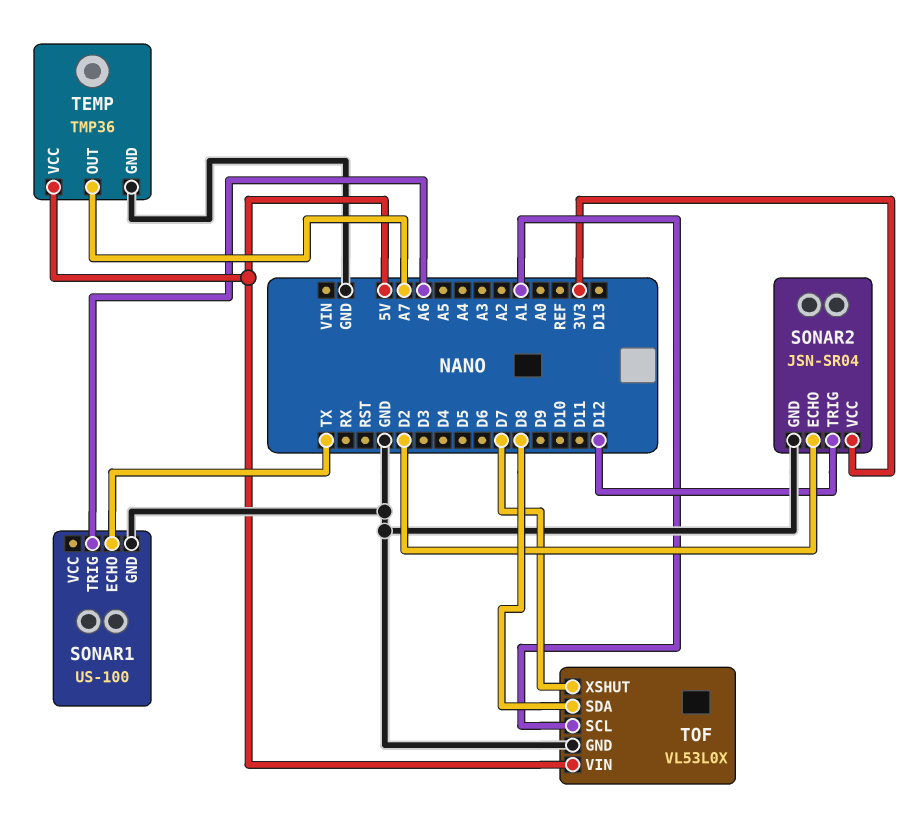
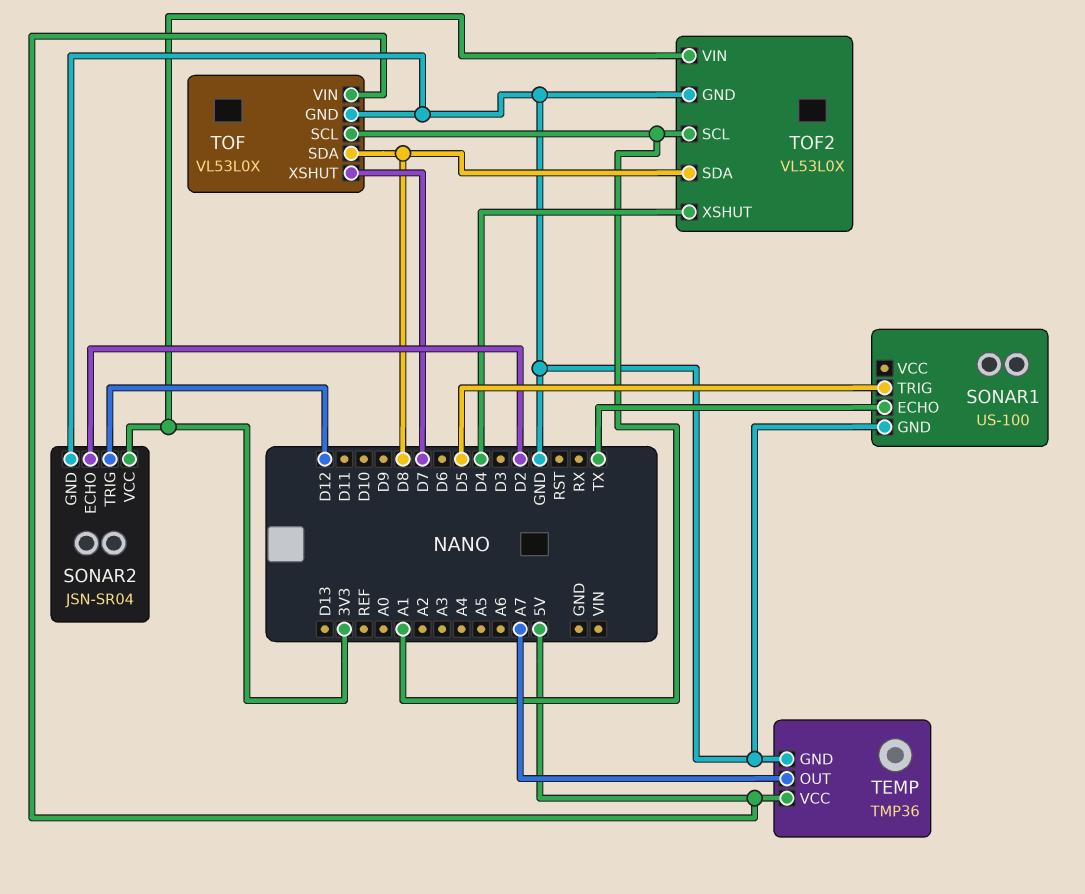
SONAR1 pin TRIG: A6 -> D5
TOF2: none -> VL53L0X
TOF2 pin GND: none -> GND
TOF2 pin SCL: none -> A1
TOF2 pin SDA: none -> D8
TOF2 pin VIN: none -> 3V3
TOF2 pin XSHUT: none -> D4

